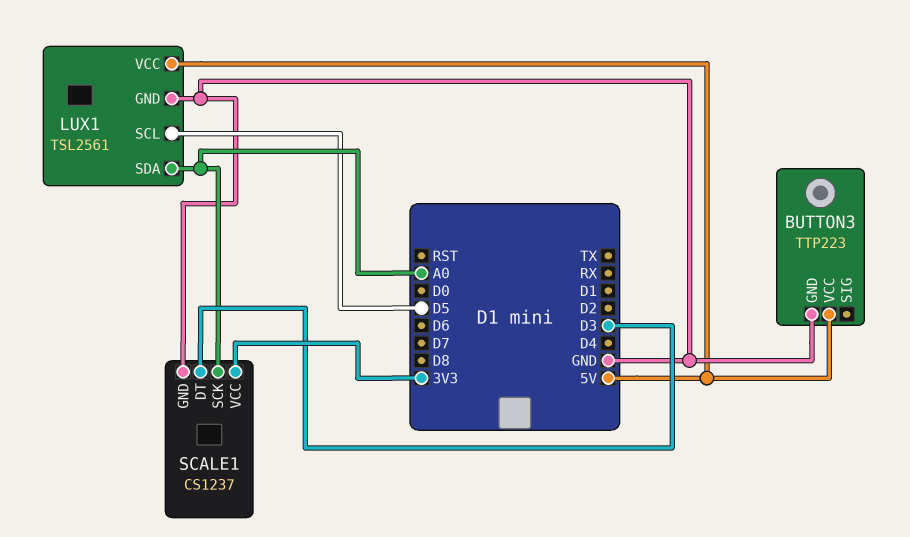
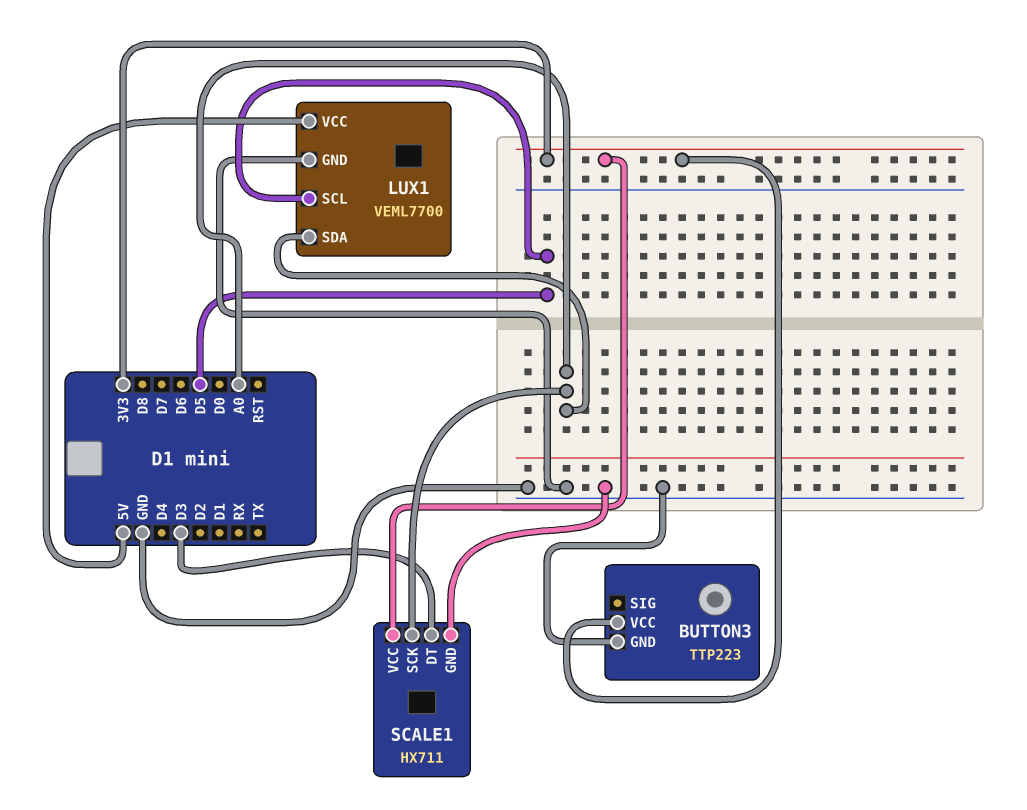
BUTTON3 pin VCC: 5V -> 3V3
LUX1: TSL2561 -> VEML7700
SCALE1: CS1237 -> HX711

